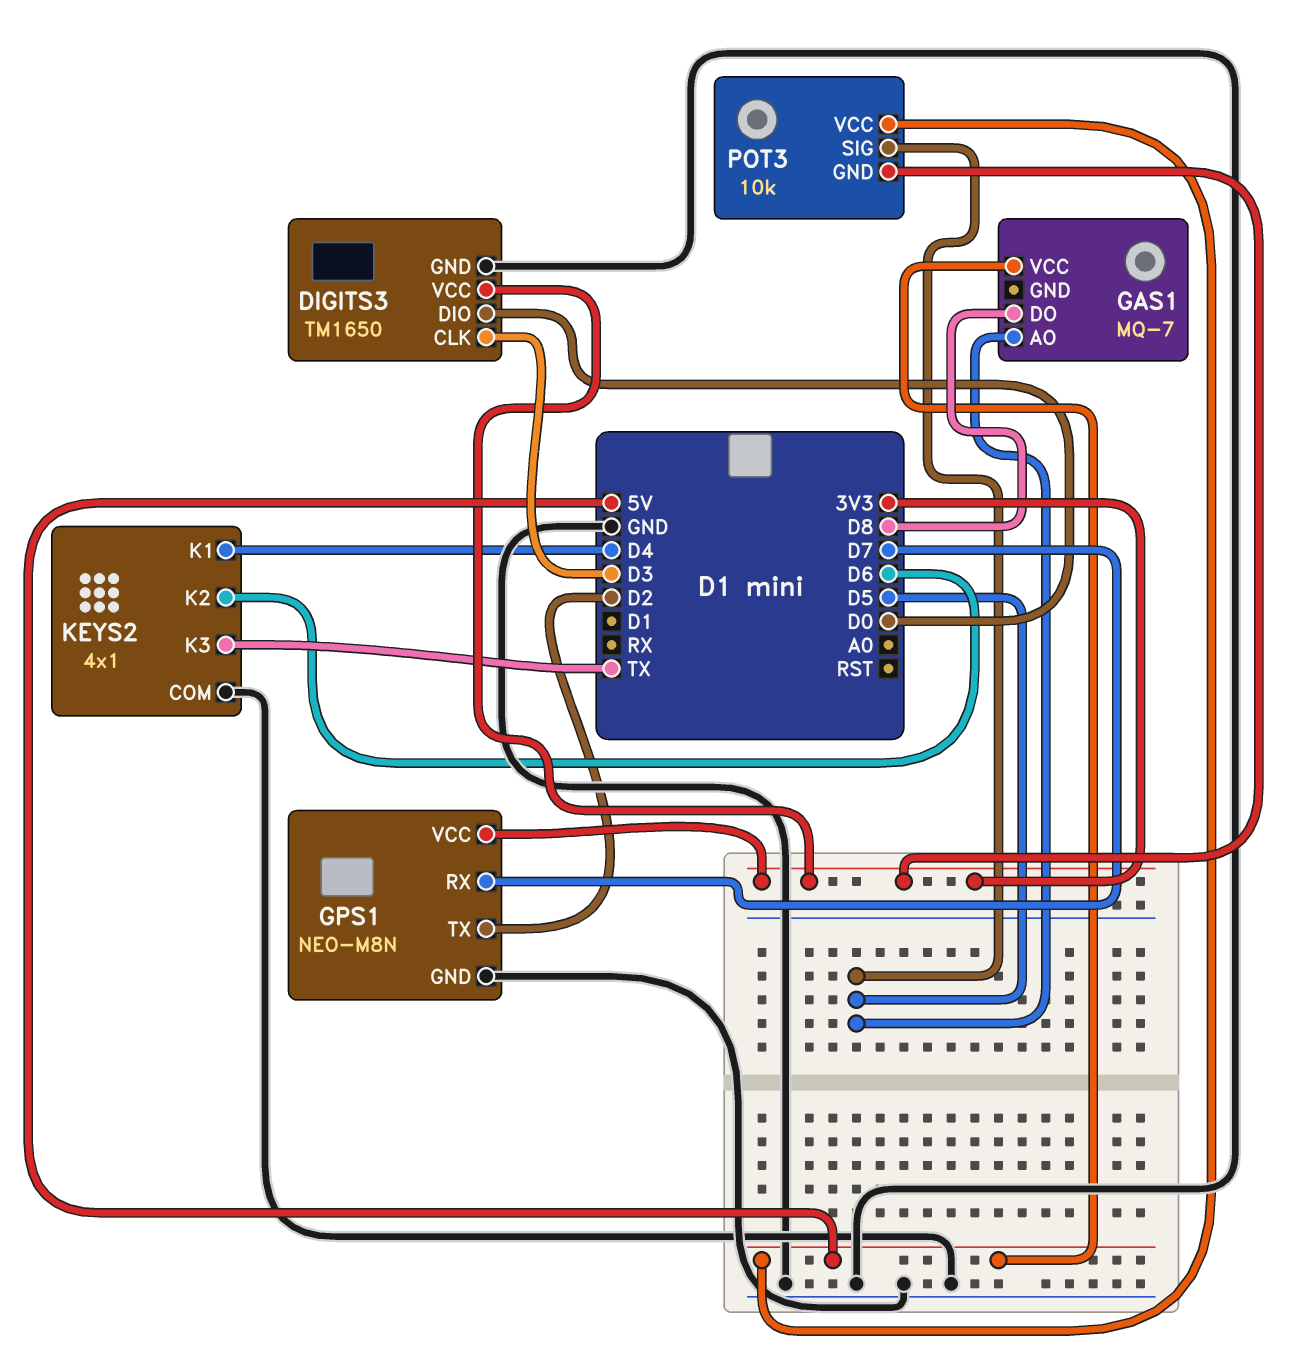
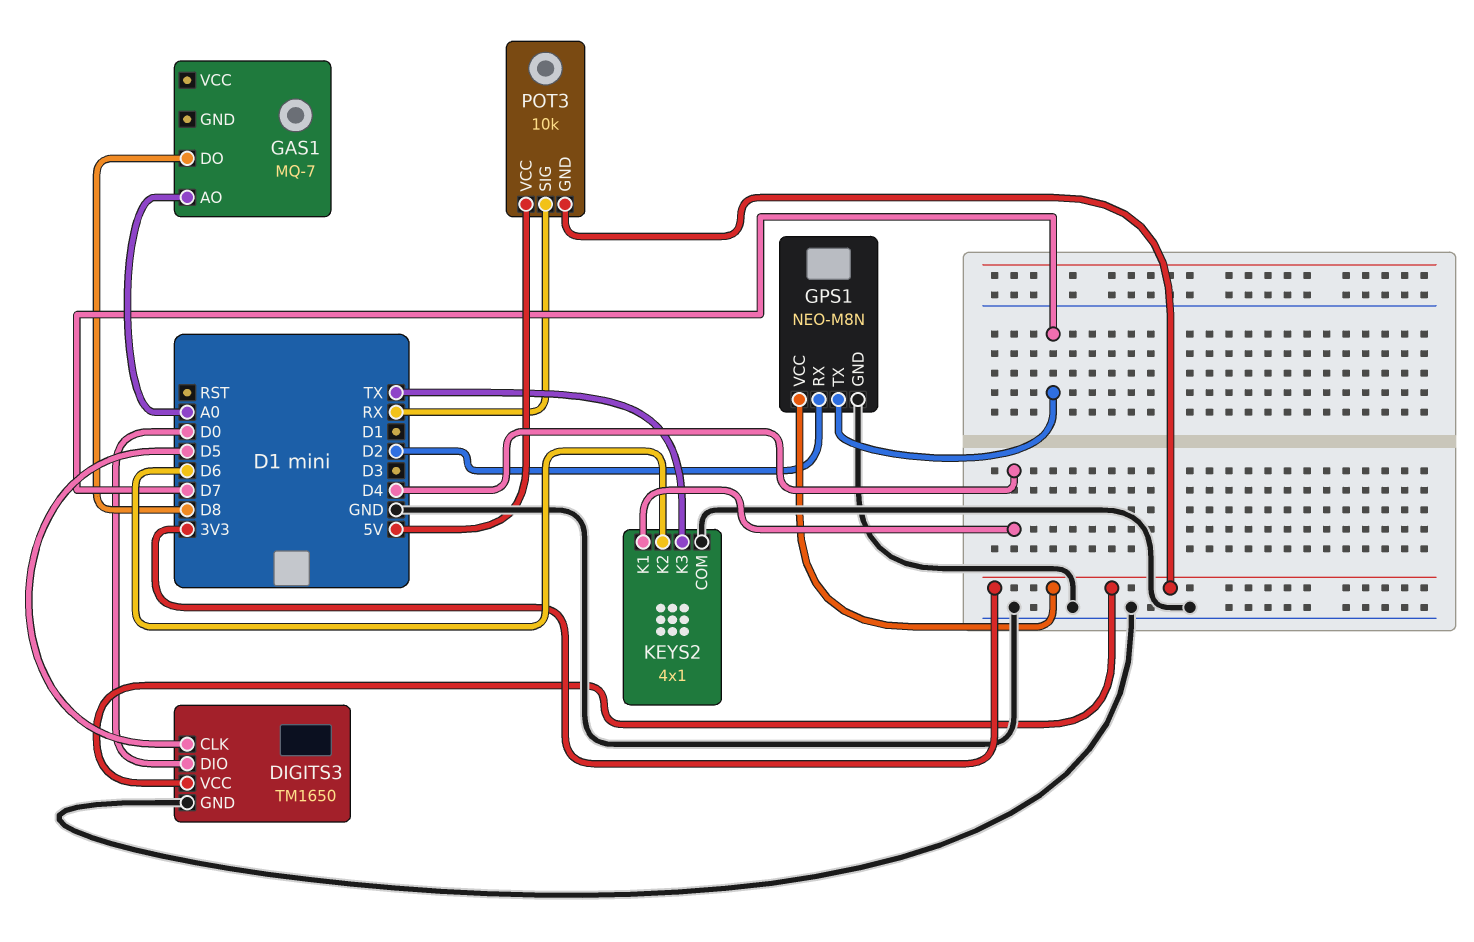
DIGITS3 pin CLK: D3 -> D5
GAS1 pin AO: D5 -> A0
GAS1 pin VCC: 5V -> none
GPS1 pin RX: D7 -> D2
GPS1 pin TX: D2 -> D7
POT3 pin SIG: D5 -> RX

